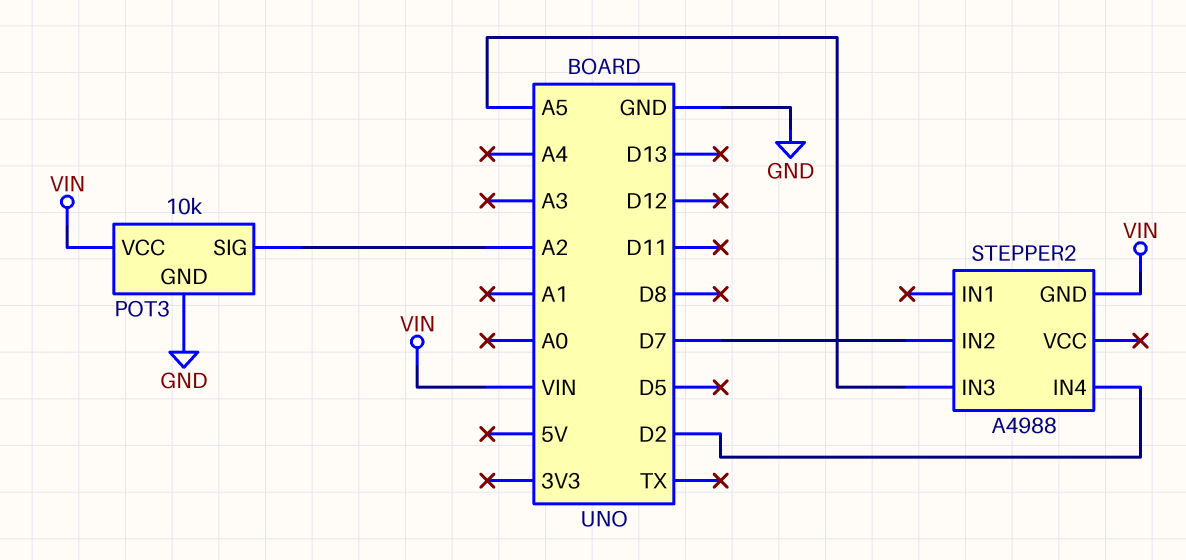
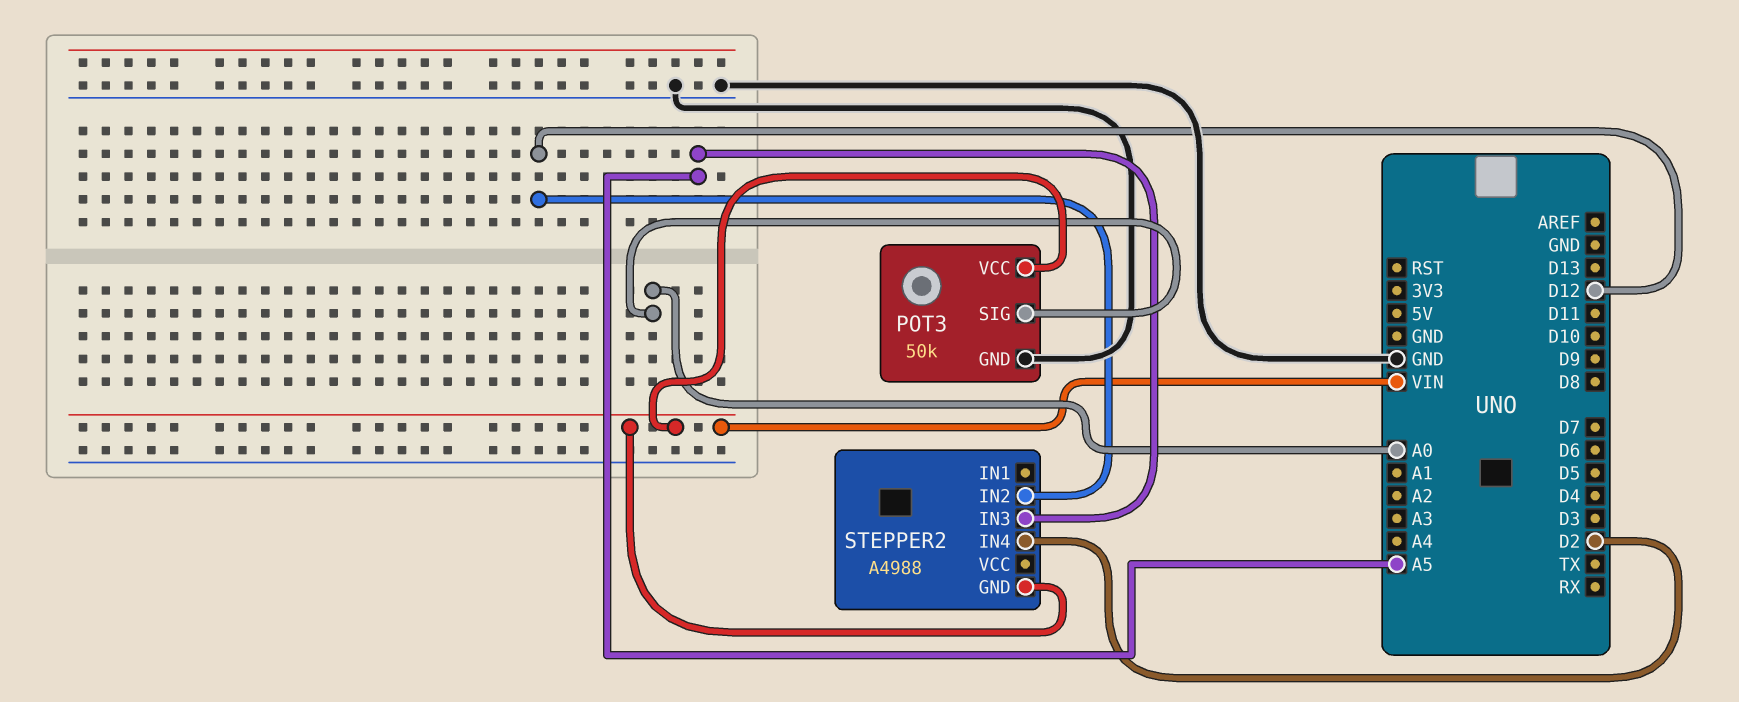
POT3: 10k -> 50k
POT3 pin SIG: A2 -> A0
STEPPER2 pin IN2: D7 -> D12

